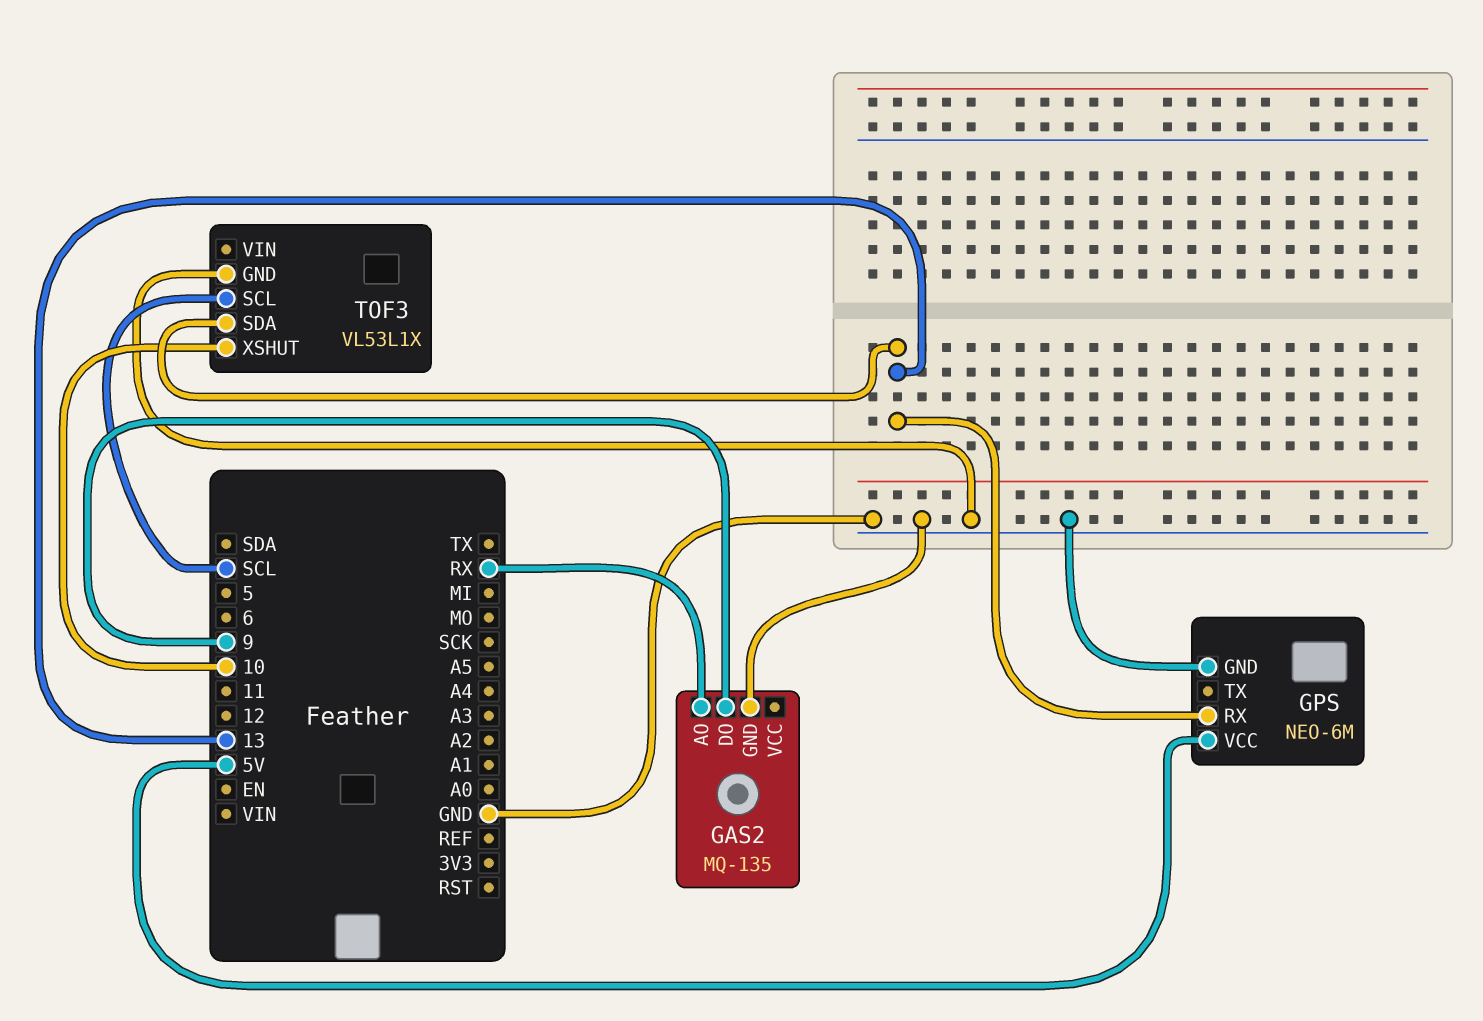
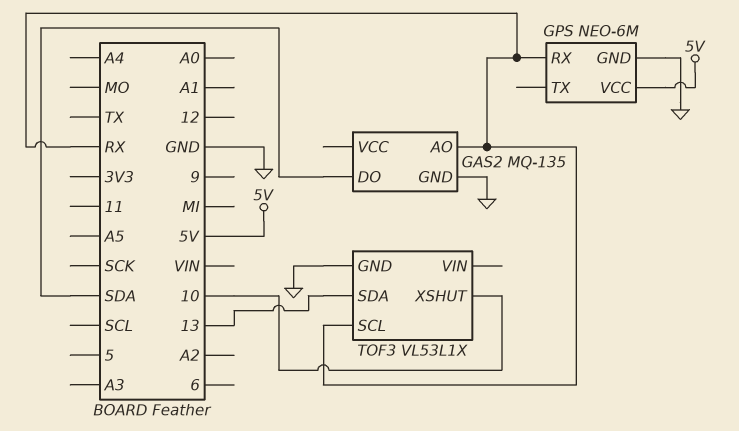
GAS2 pin DO: 9 -> SDA
GPS pin RX: 13 -> RX
TOF3 pin SCL: SCL -> RX

